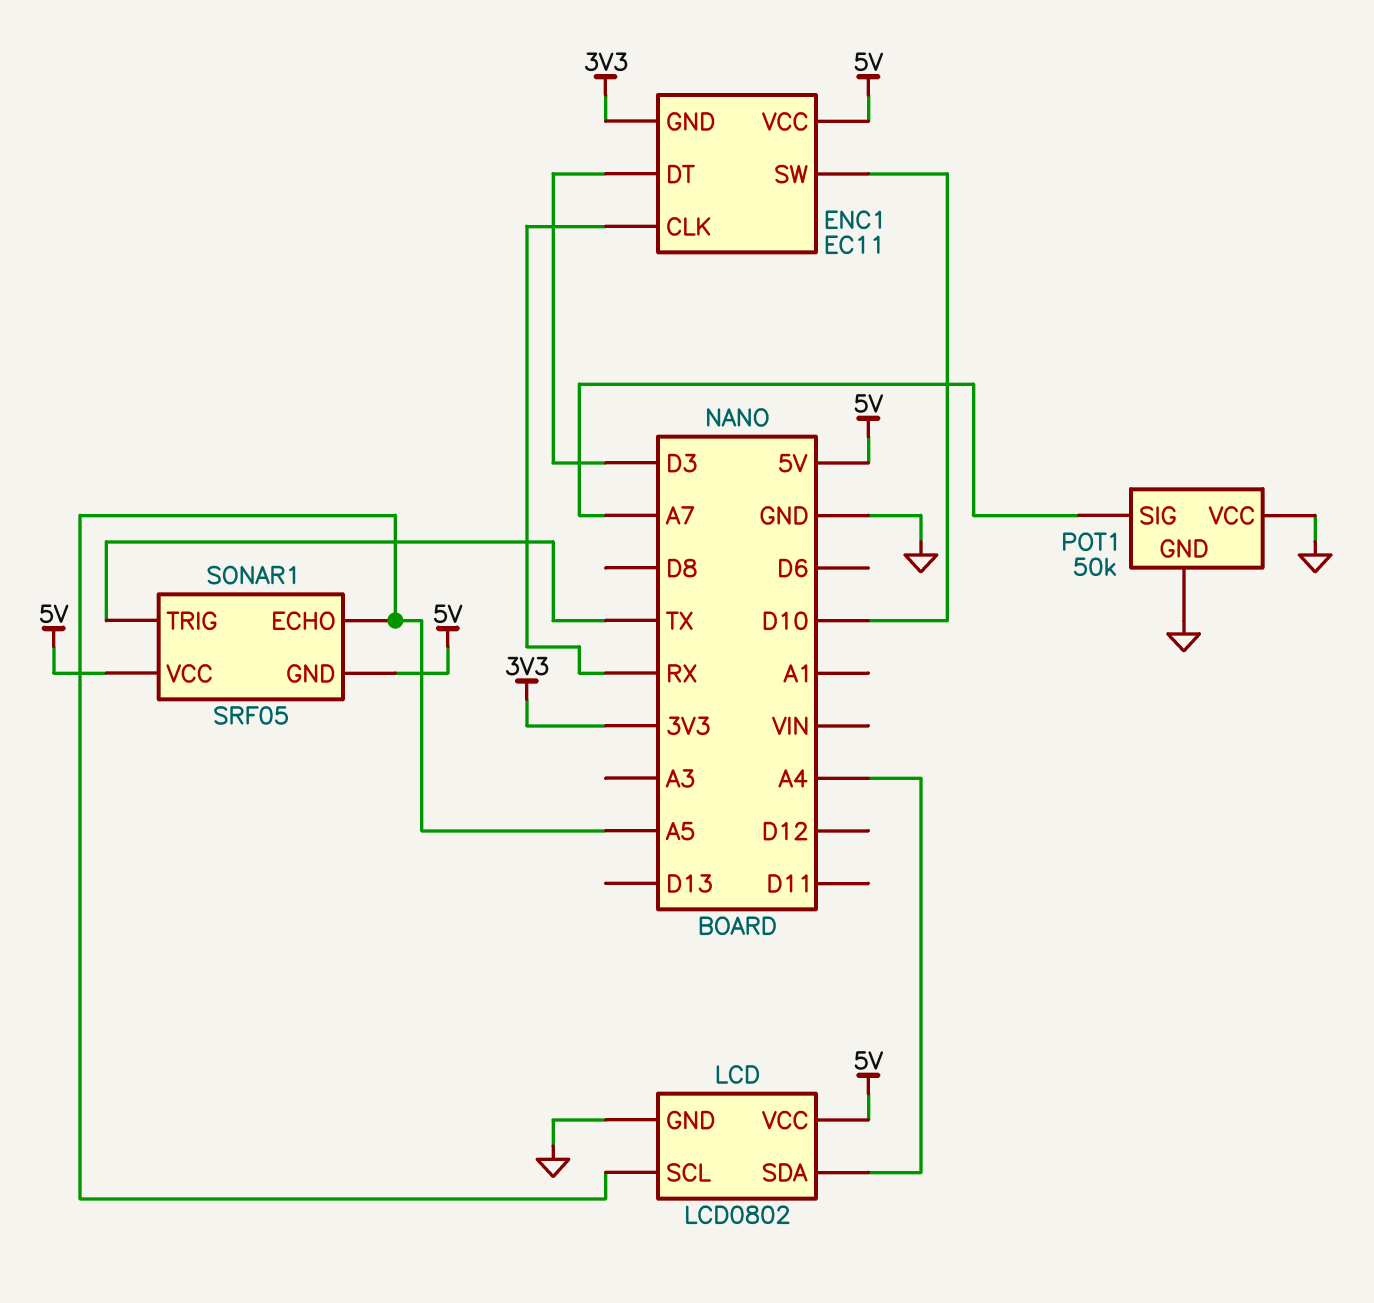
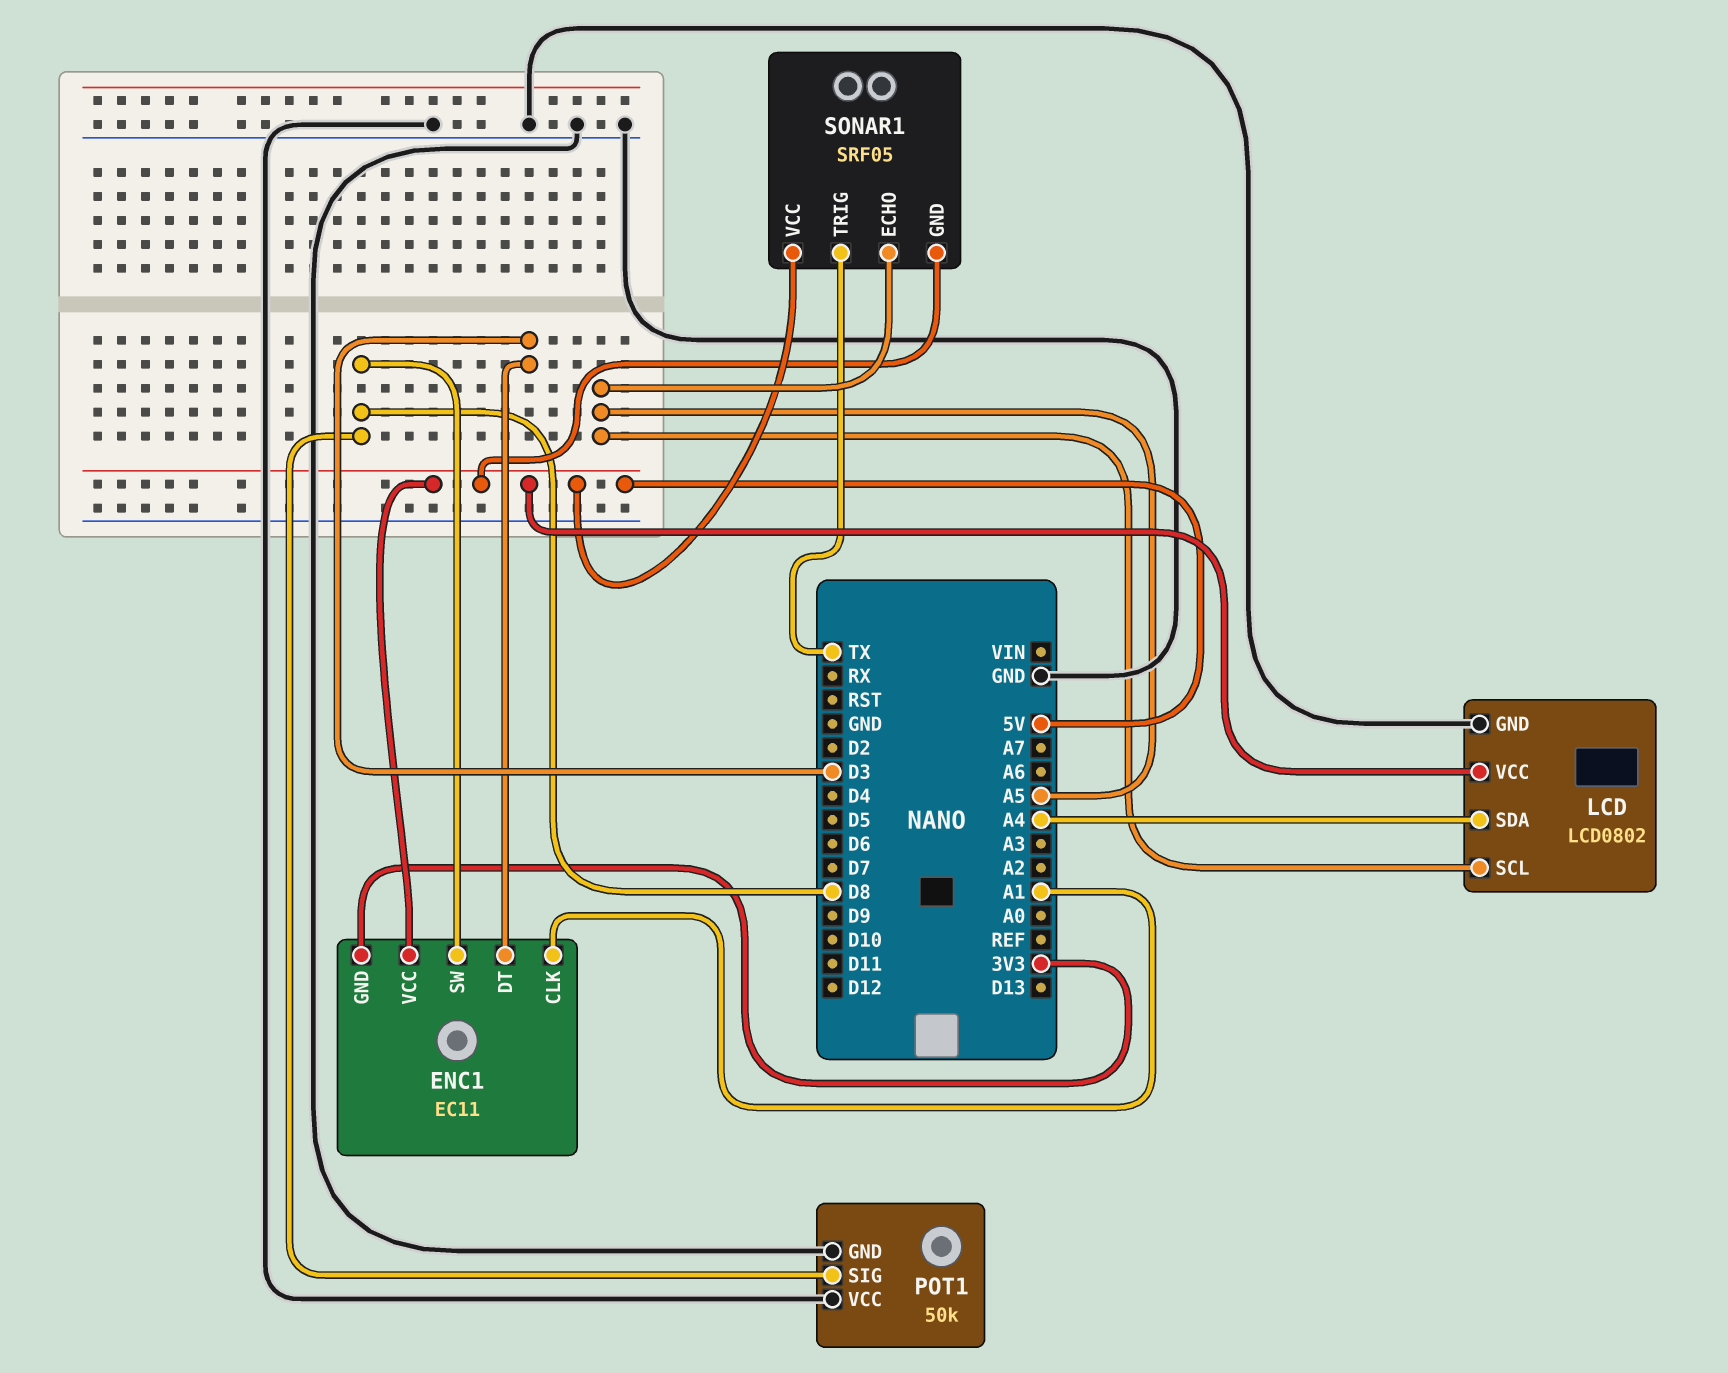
ENC1 pin CLK: RX -> A1
ENC1 pin SW: D10 -> D8
POT1 pin SIG: A7 -> D8

